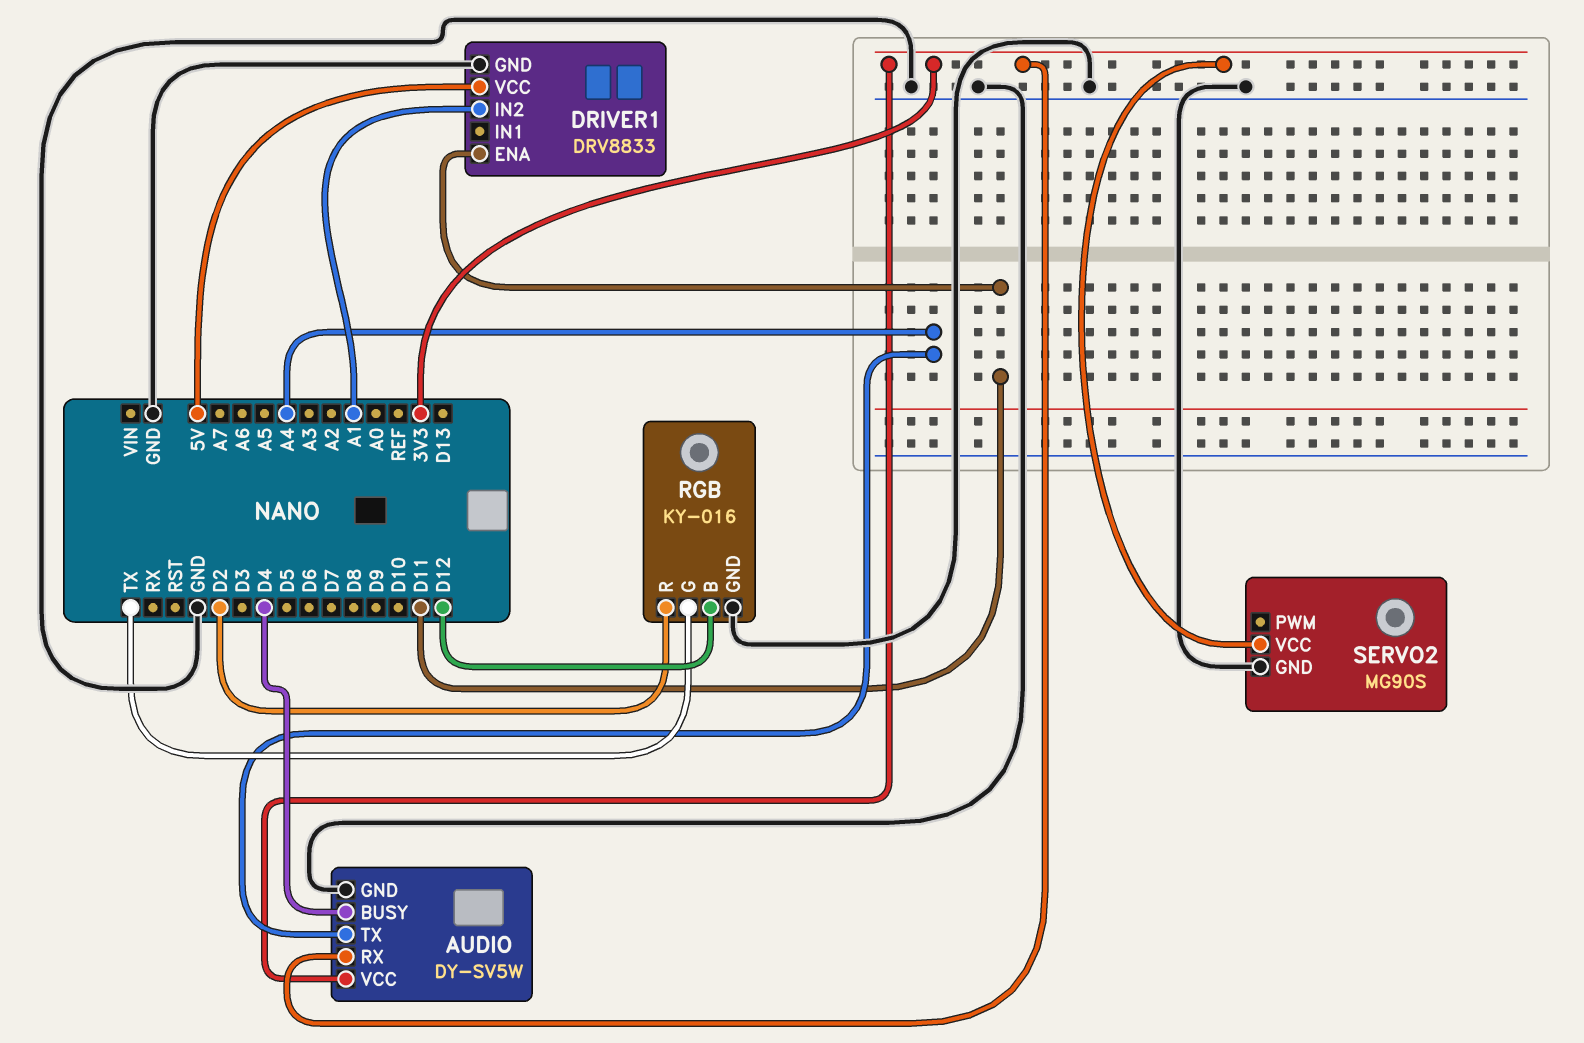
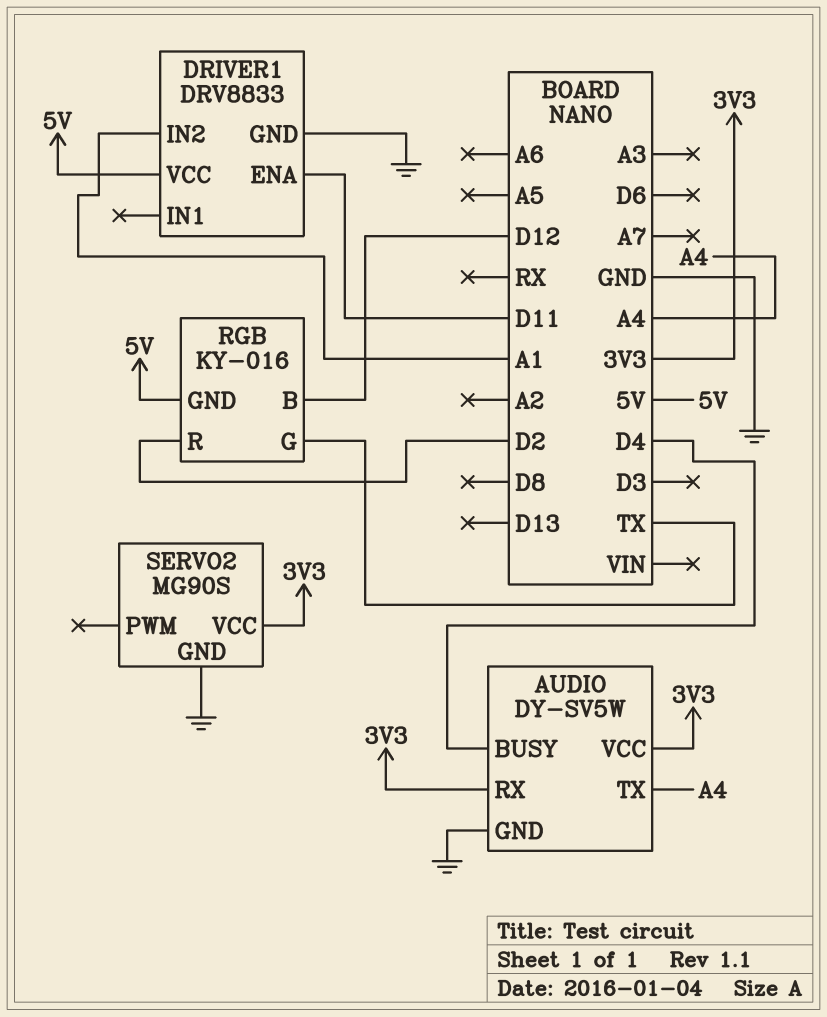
RGB pin GND: GND -> 5V

